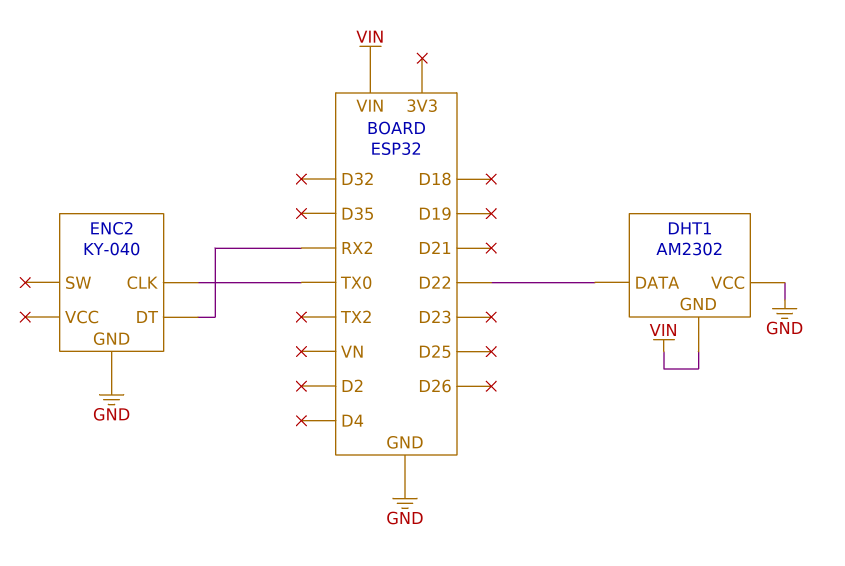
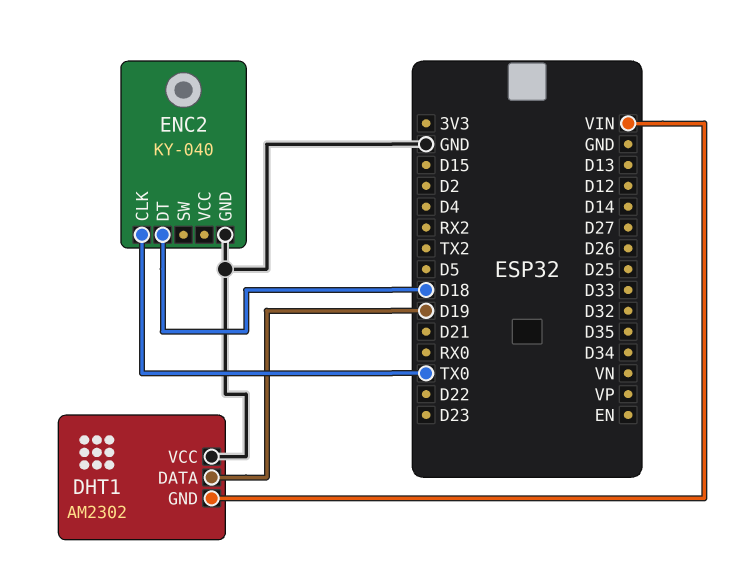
DHT1 pin DATA: D22 -> D19
ENC2 pin DT: RX2 -> D18

